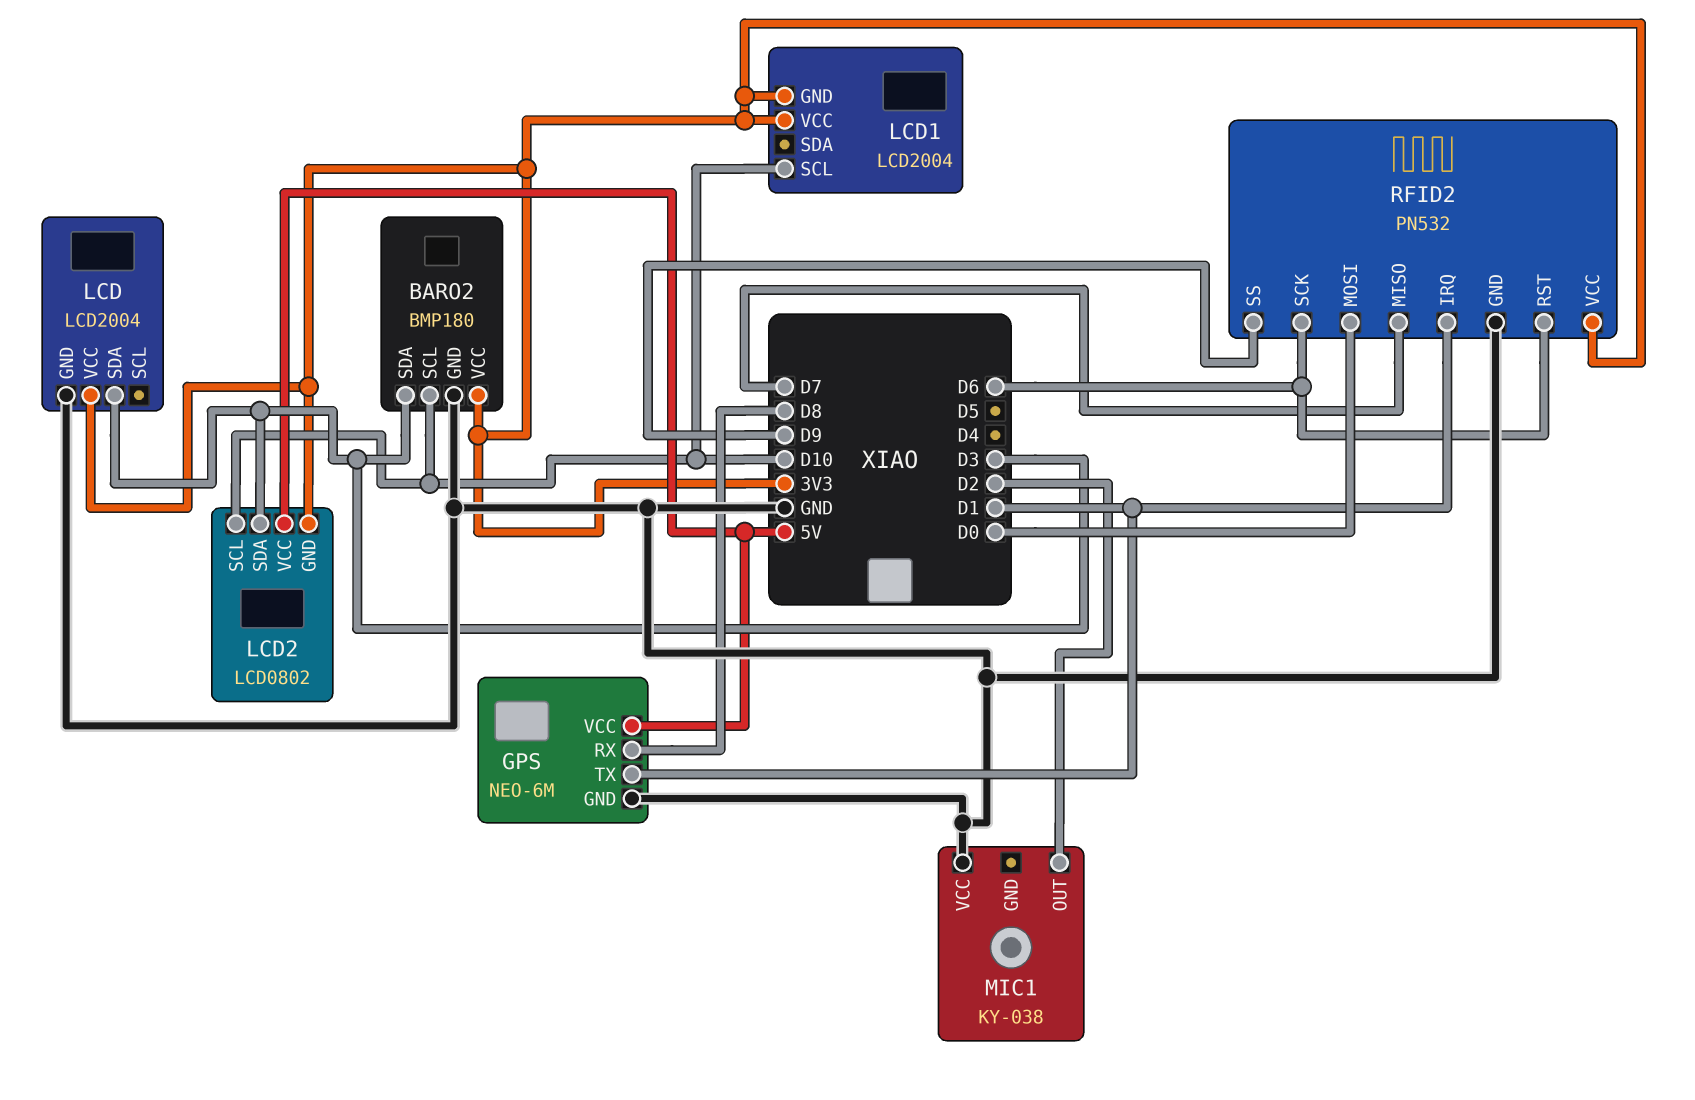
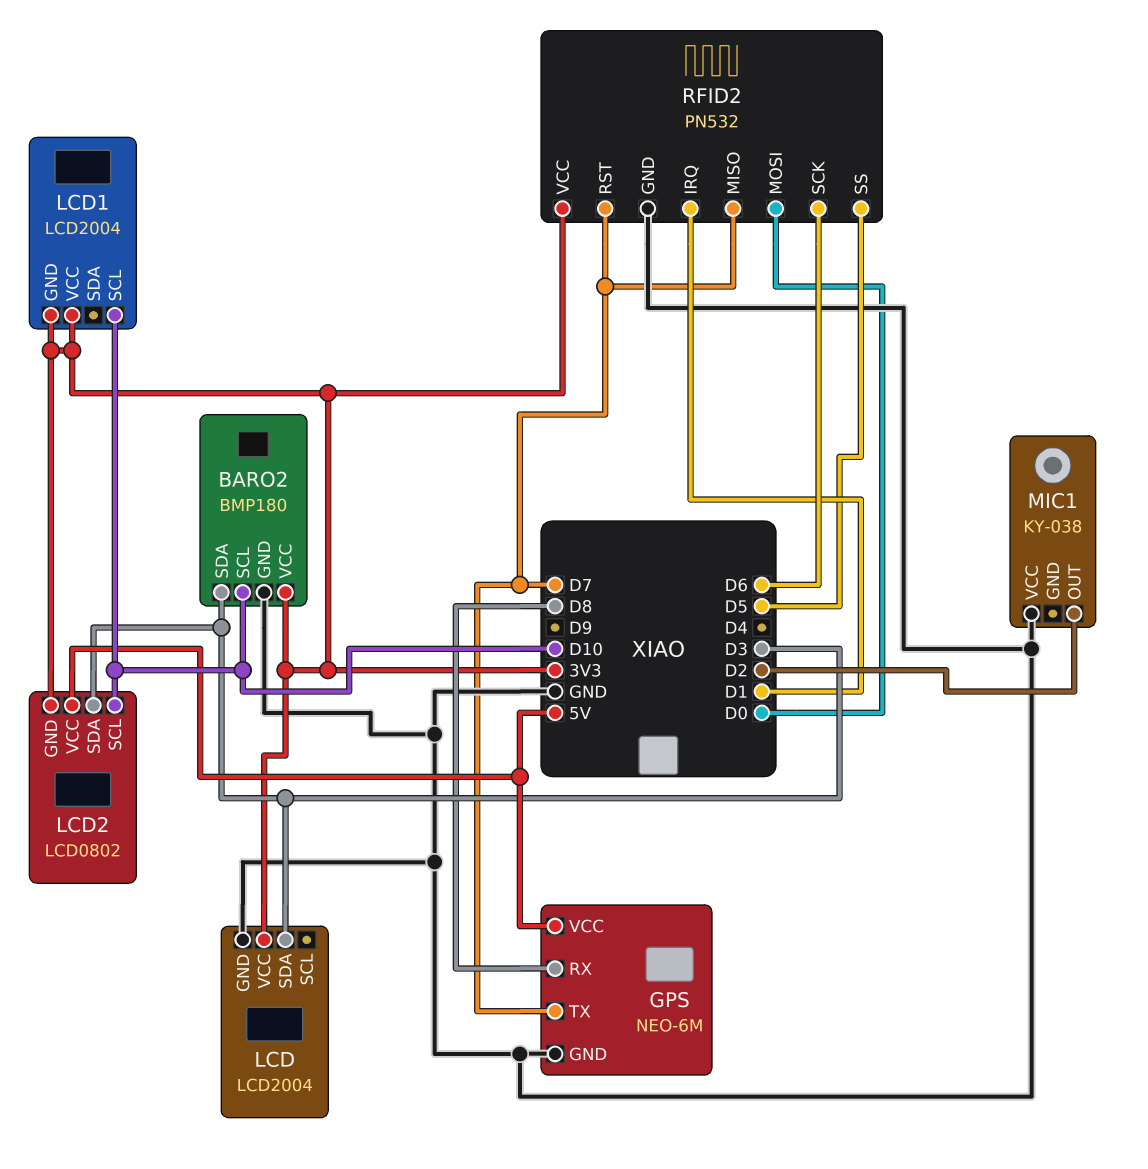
GPS pin TX: D1 -> D7
RFID2 pin RST: D6 -> D7
RFID2 pin SS: D9 -> D5

